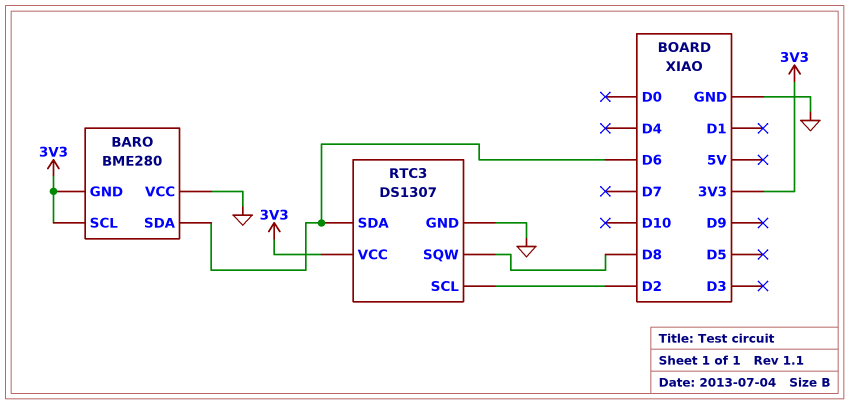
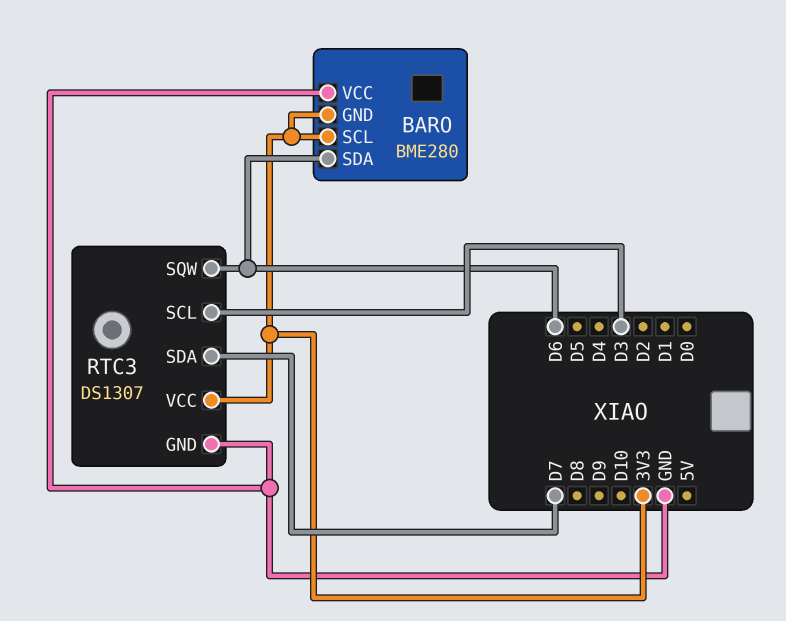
RTC3 pin SCL: D2 -> D3
RTC3 pin SDA: D6 -> D7
RTC3 pin SQW: D8 -> D6

